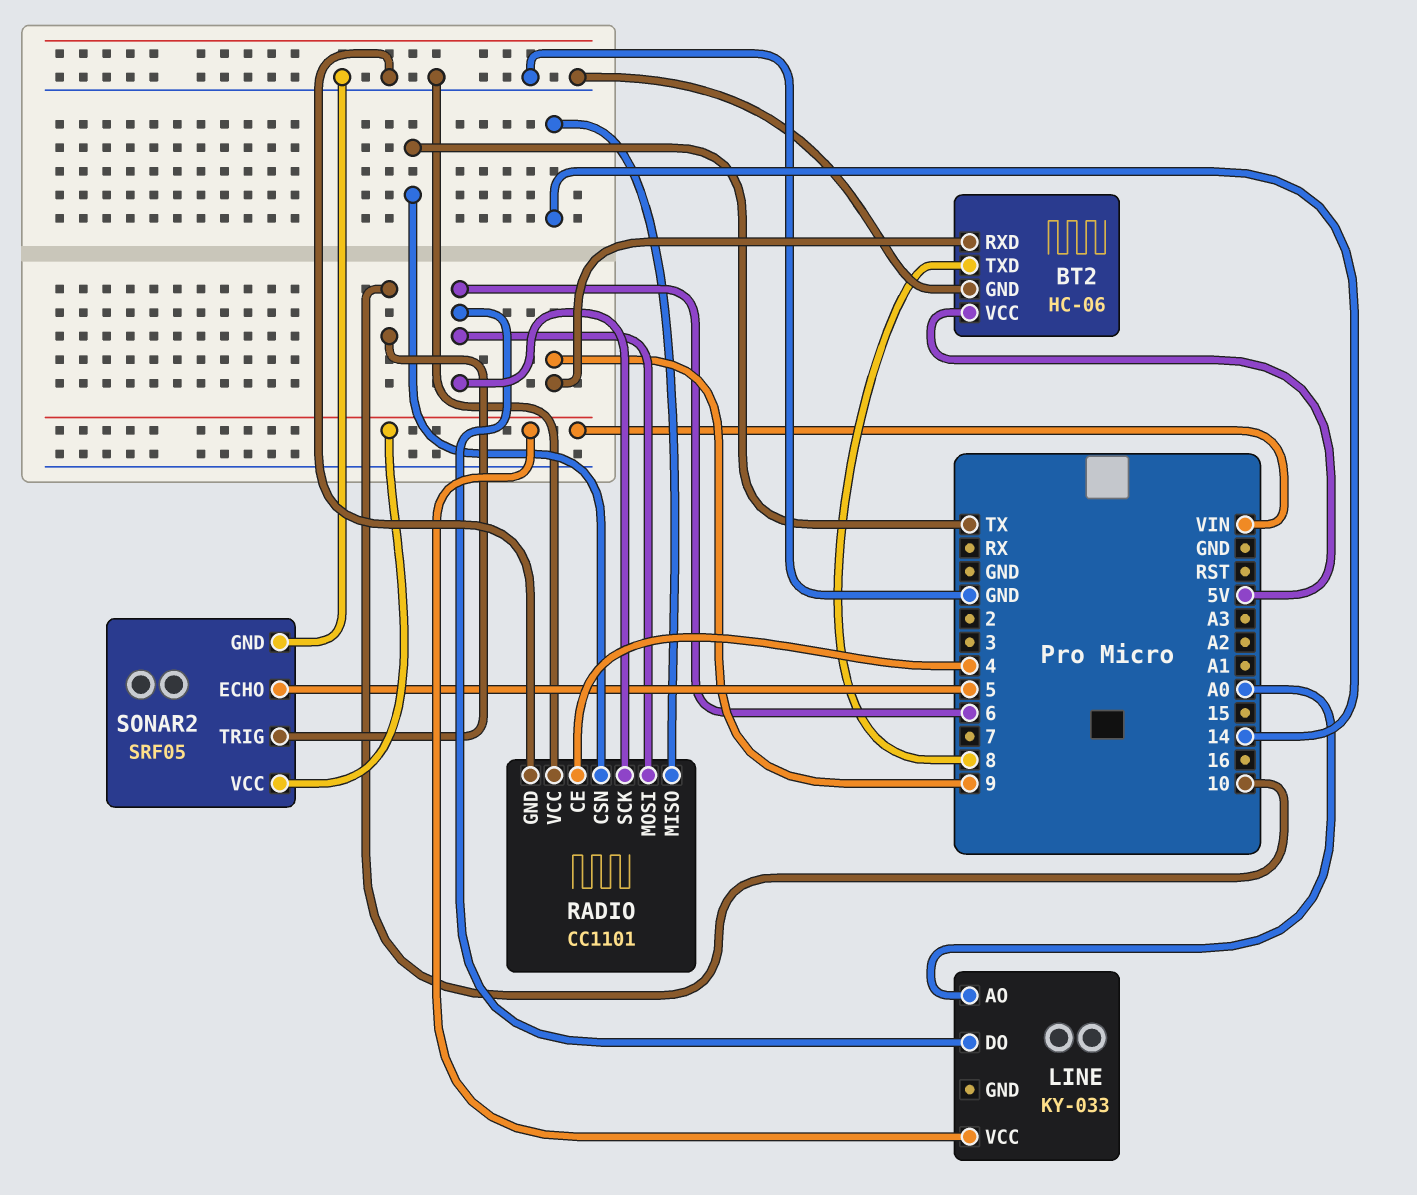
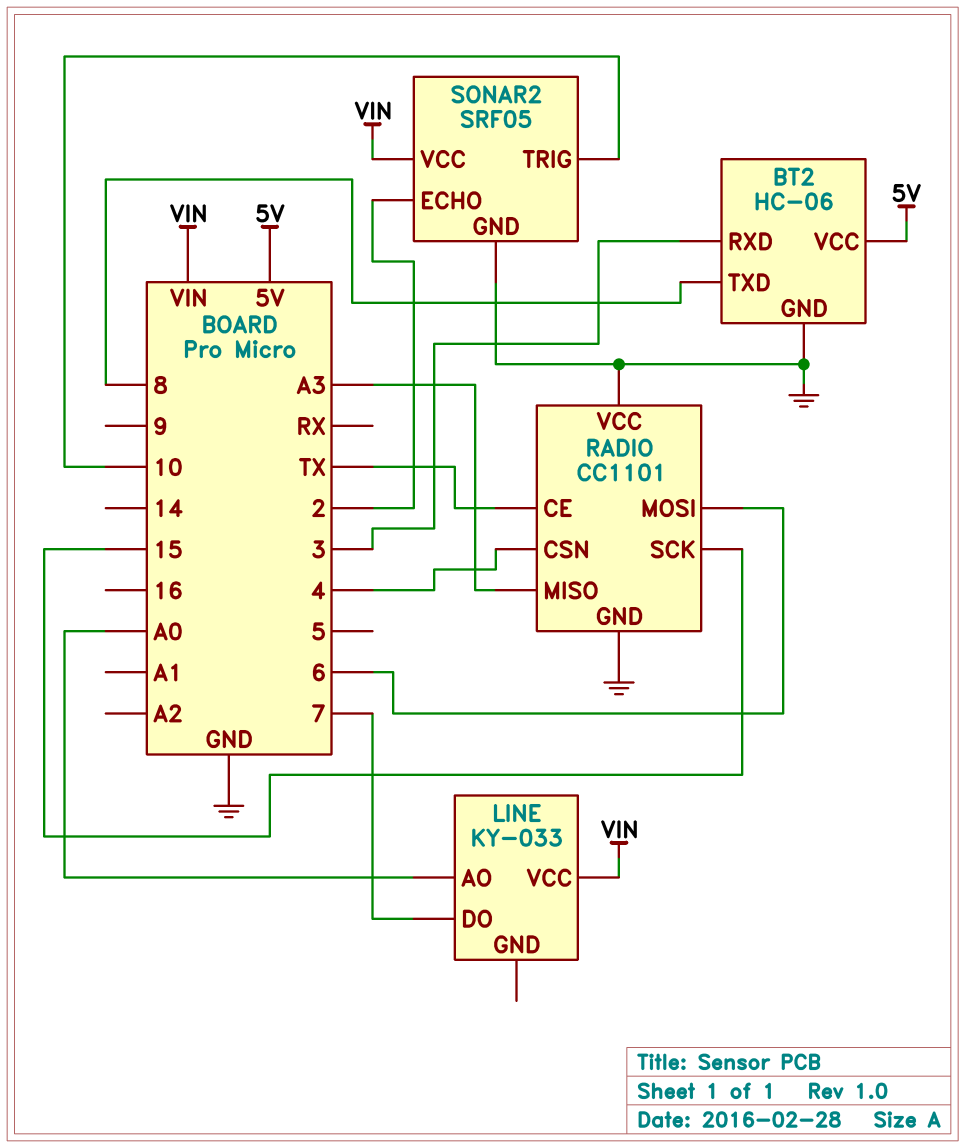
BT2 pin RXD: 9 -> 3
LINE pin DO: 6 -> 7
RADIO pin CE: 4 -> TX
RADIO pin CSN: TX -> 4
RADIO pin MISO: 14 -> A3
RADIO pin SCK: 6 -> 15
SONAR2 pin ECHO: 5 -> 2

